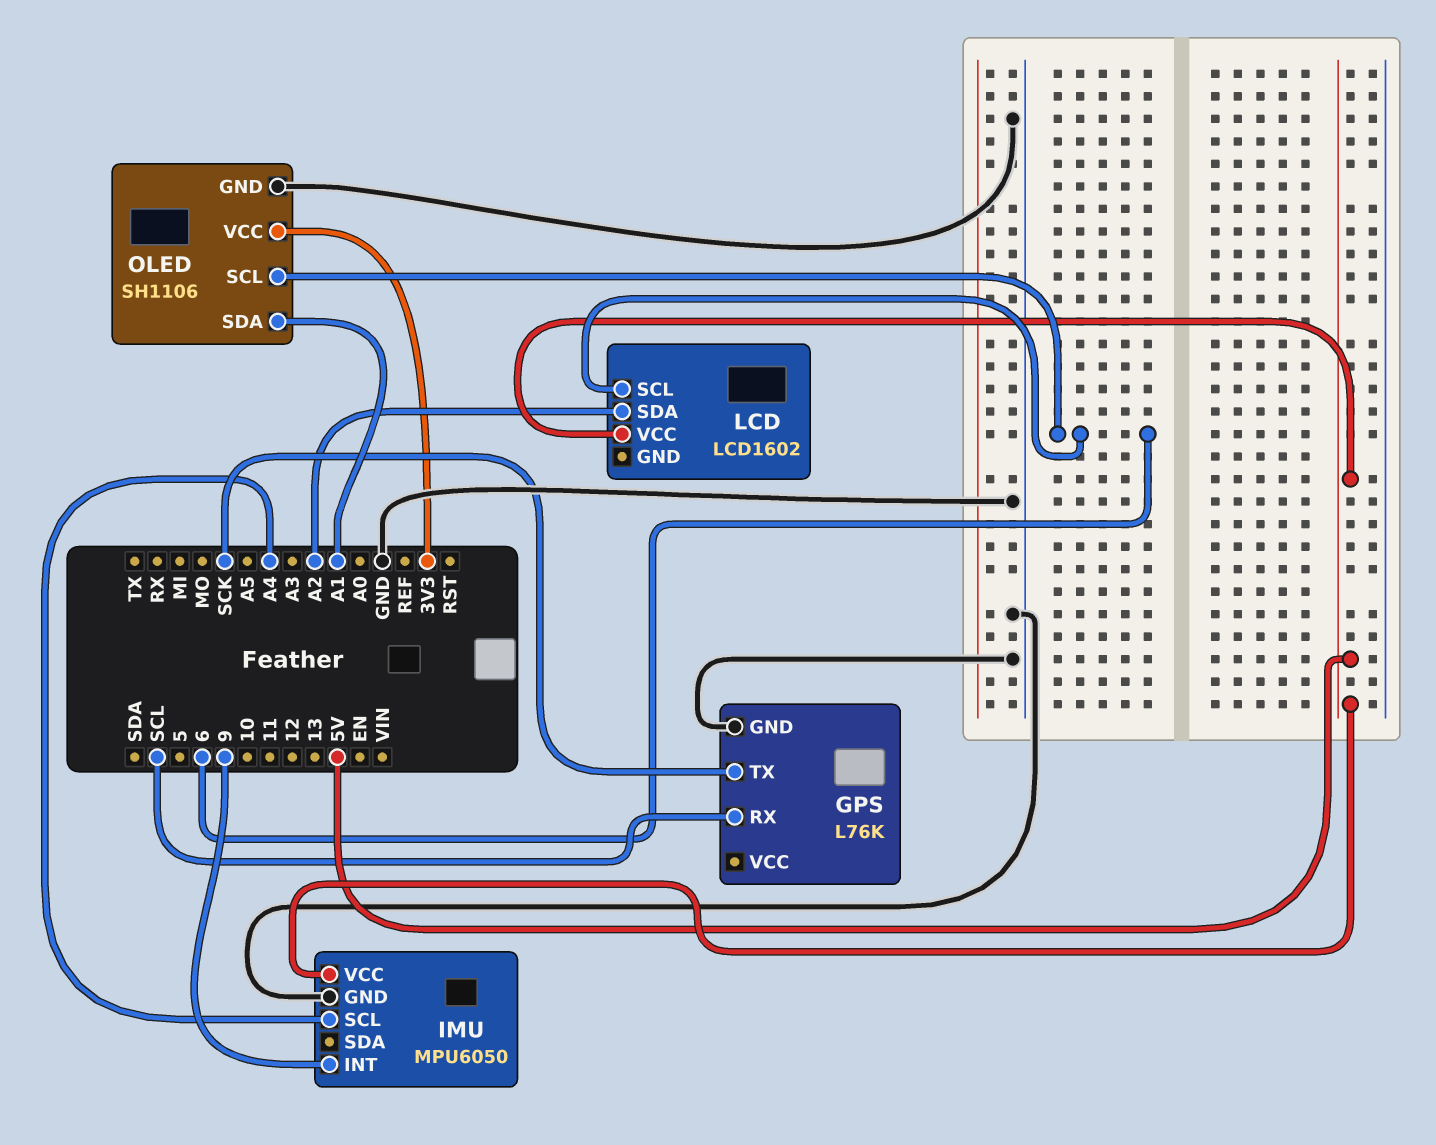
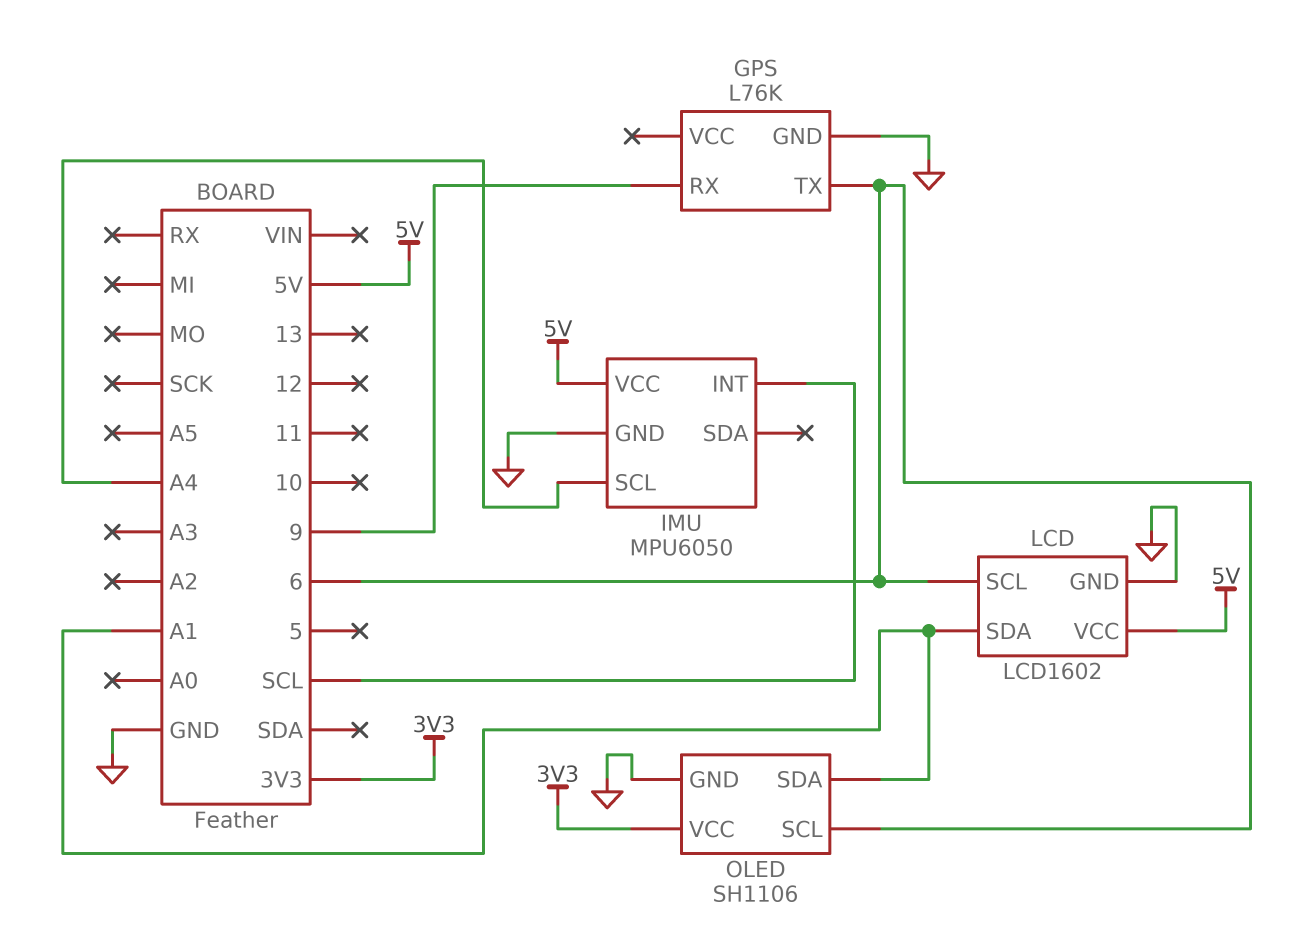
GPS pin RX: SCL -> 9
GPS pin TX: SCK -> 6
IMU pin INT: 9 -> SCL
LCD pin GND: none -> GND
LCD pin SDA: A2 -> A1

